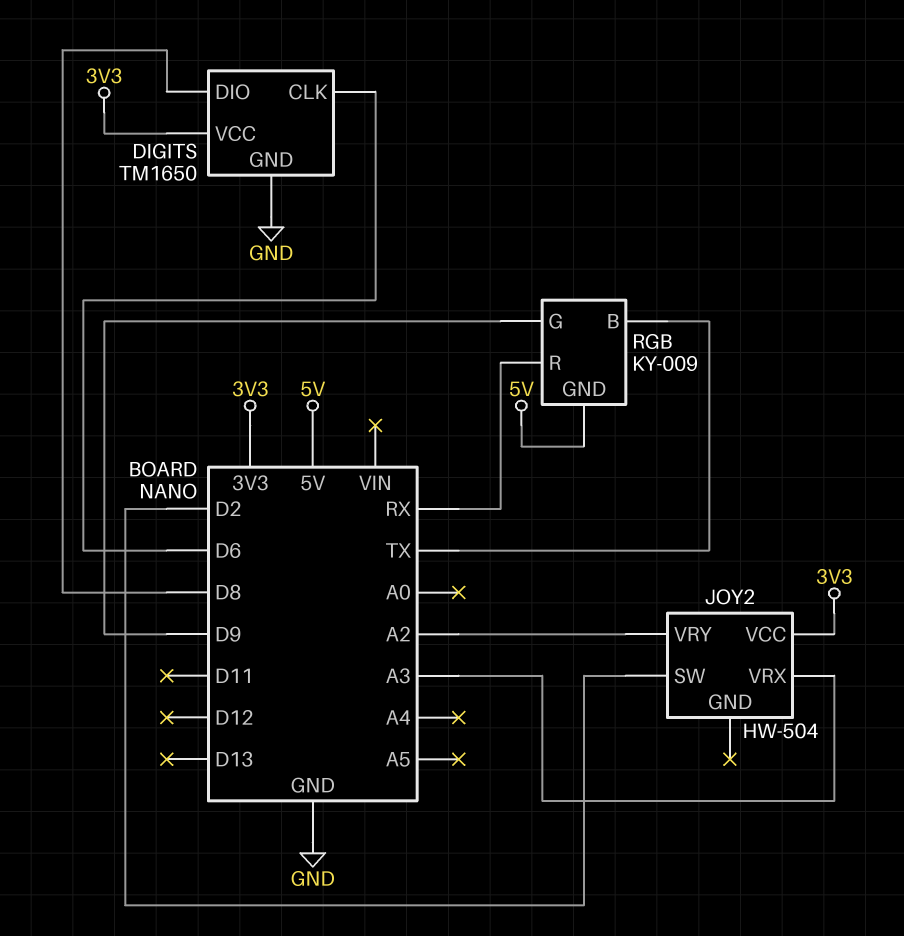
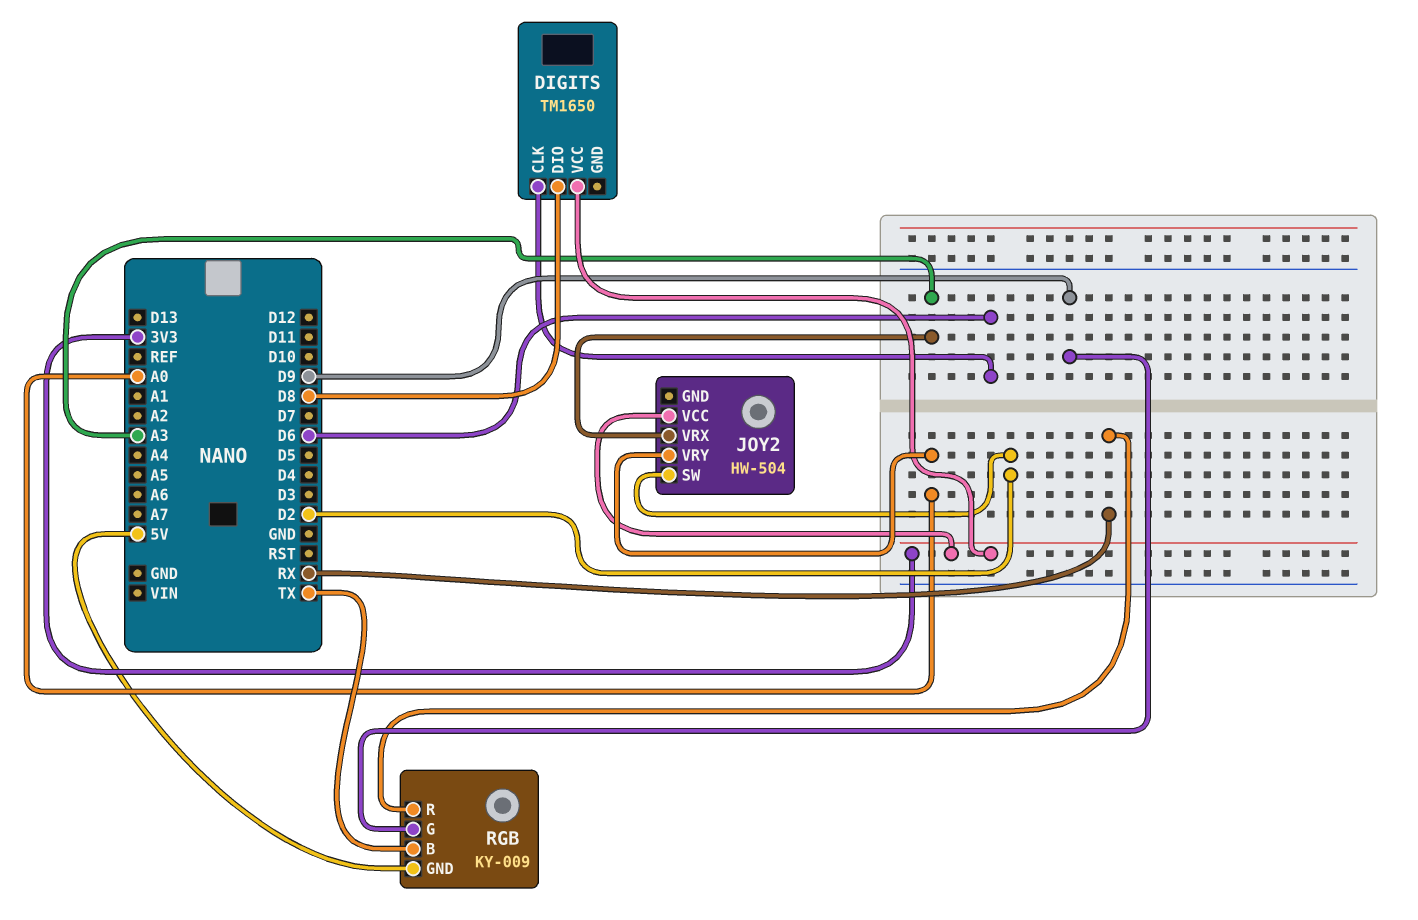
DIGITS pin GND: GND -> none
JOY2 pin VRY: A2 -> A0

